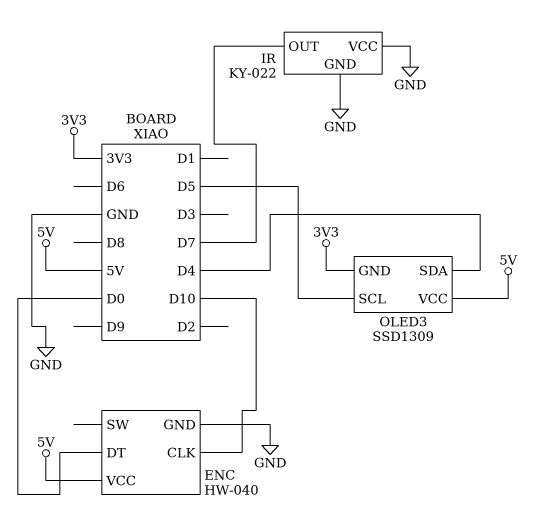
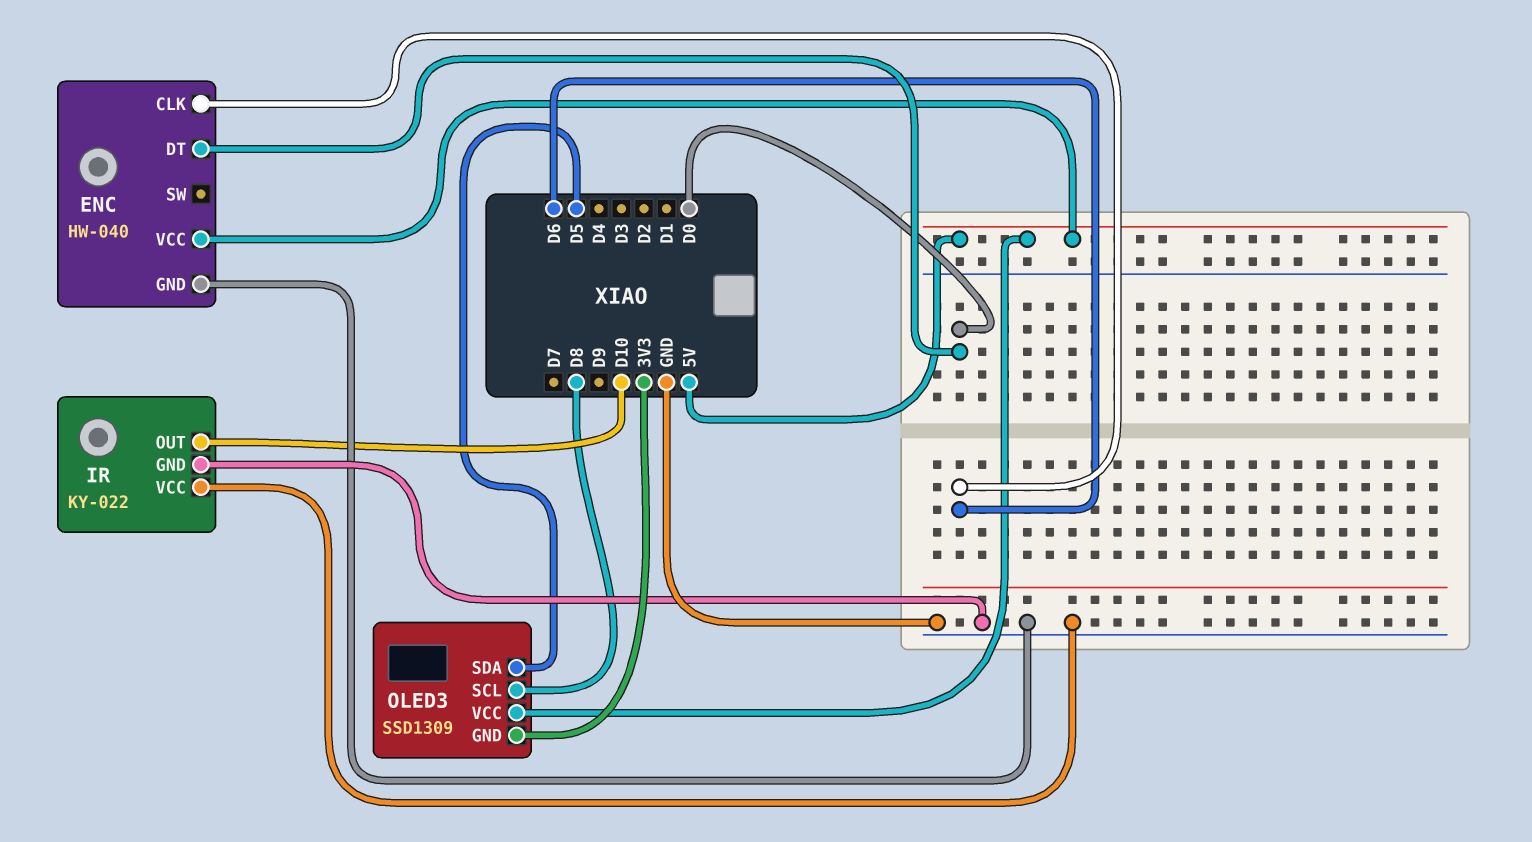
ENC pin CLK: D10 -> D6
IR pin OUT: D7 -> D10
OLED3 pin SCL: D5 -> D8
OLED3 pin SDA: D4 -> D5

